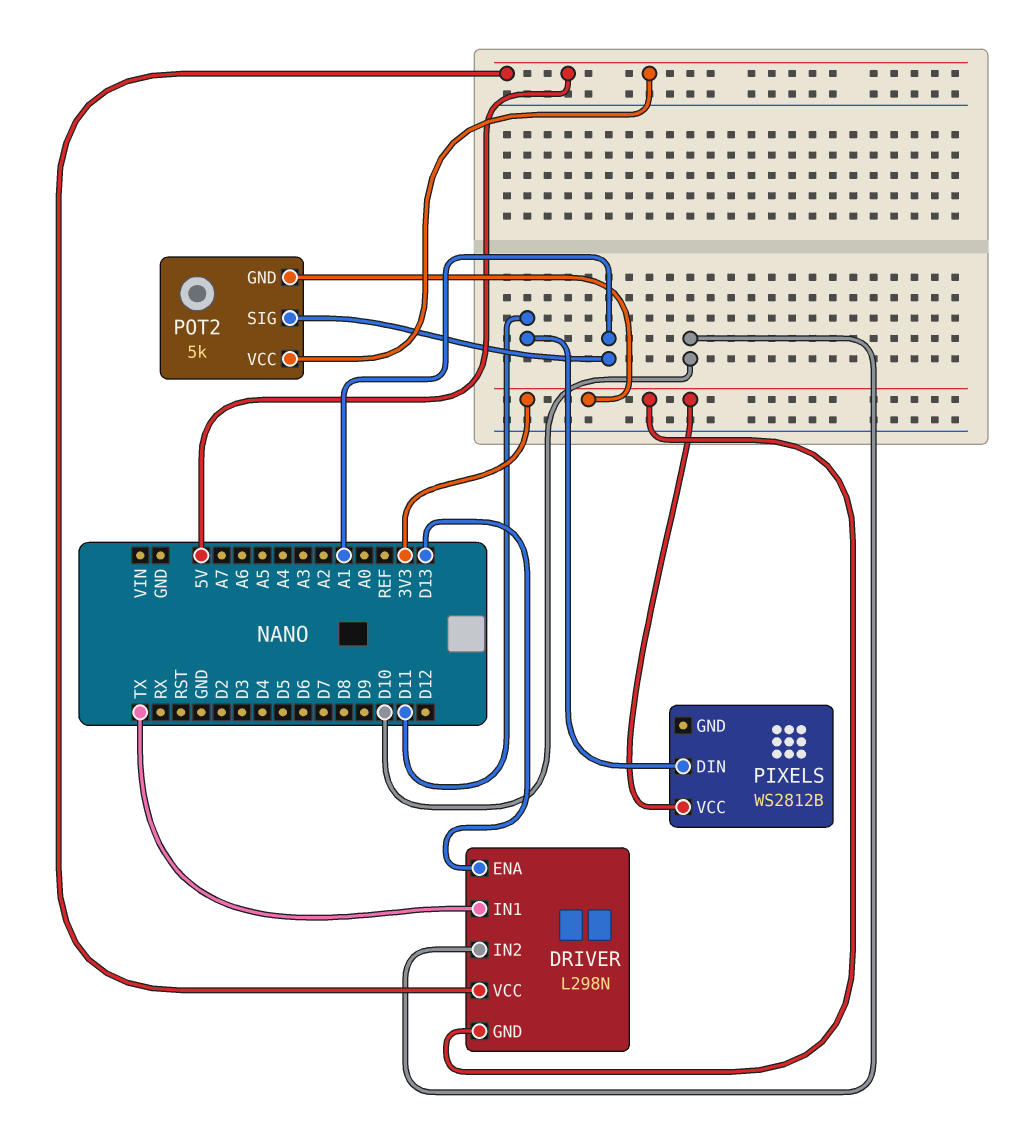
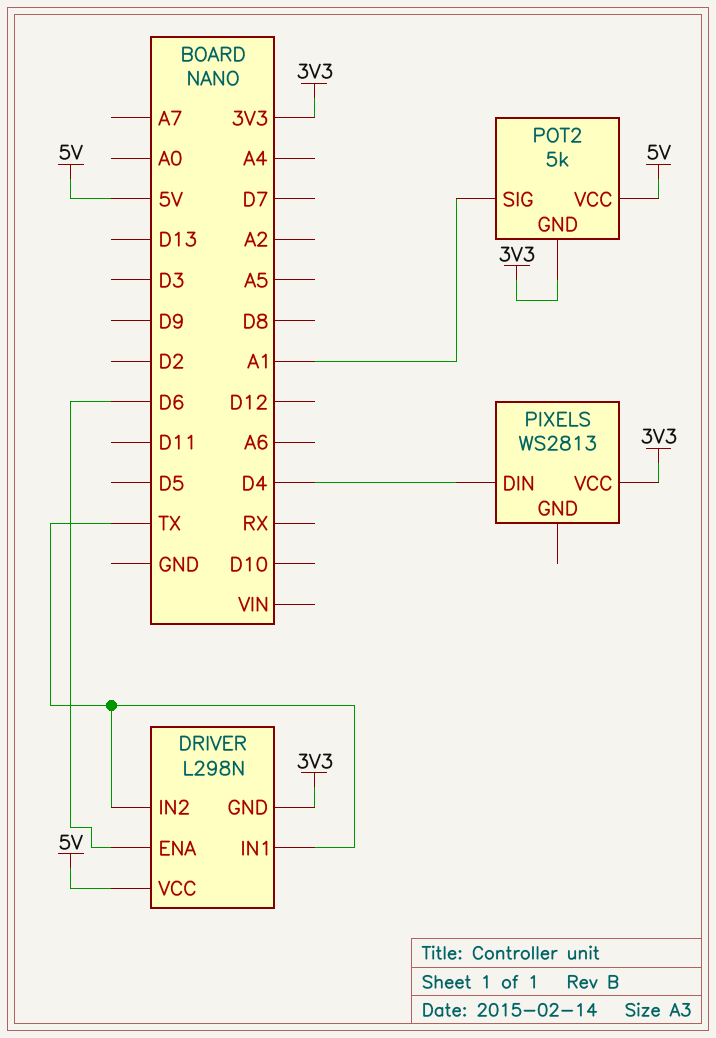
DRIVER pin ENA: D13 -> D6
DRIVER pin IN2: D10 -> TX
PIXELS: WS2812B -> WS2813
PIXELS pin DIN: D11 -> D4

